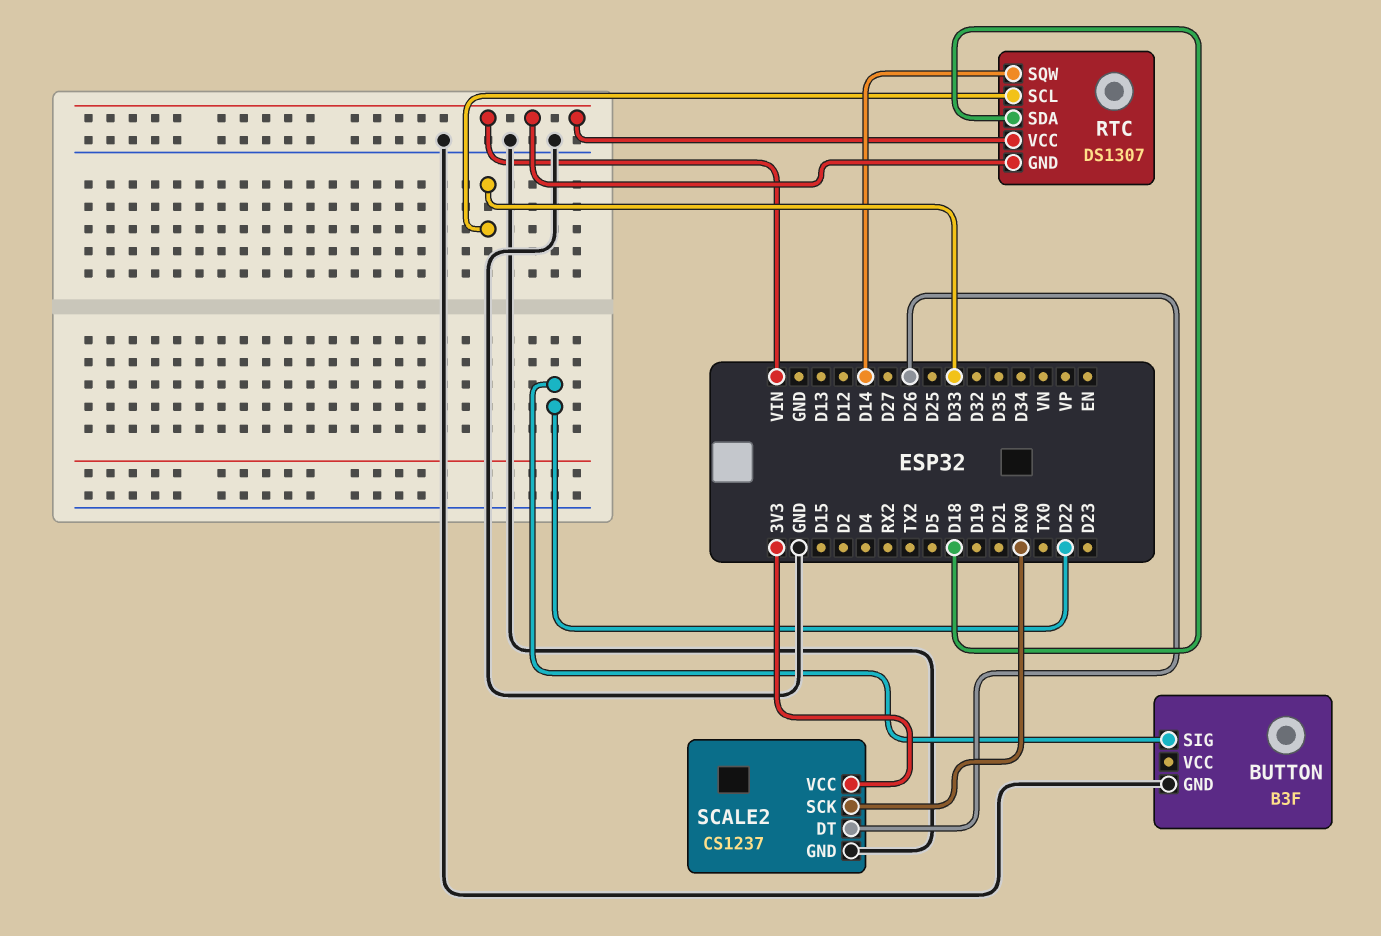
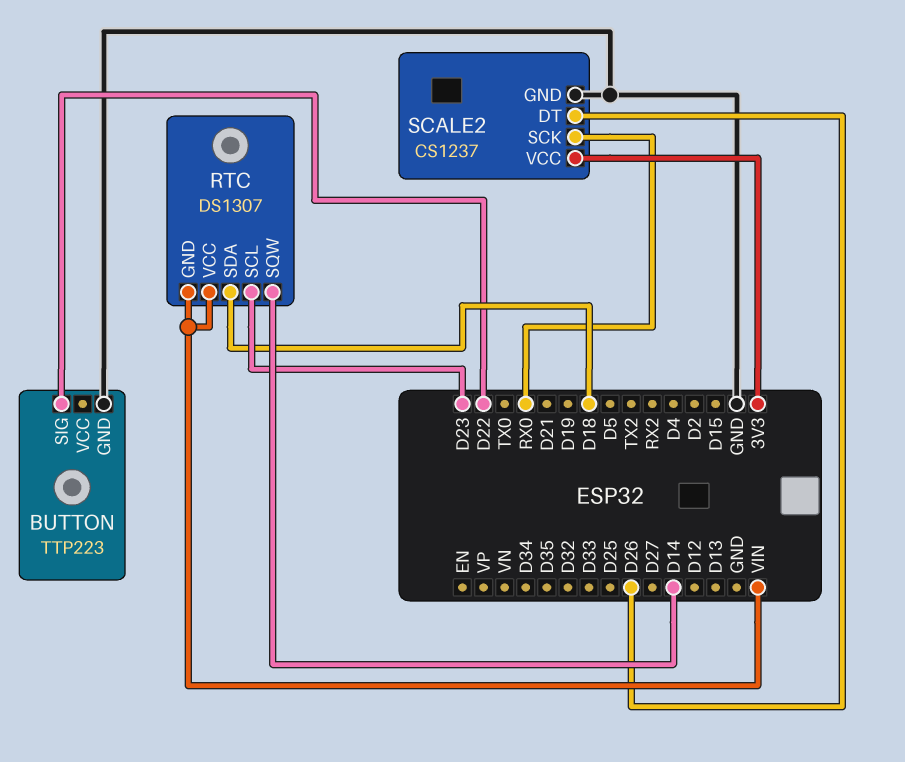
BUTTON: B3F -> TTP223
RTC pin SCL: D33 -> D23

